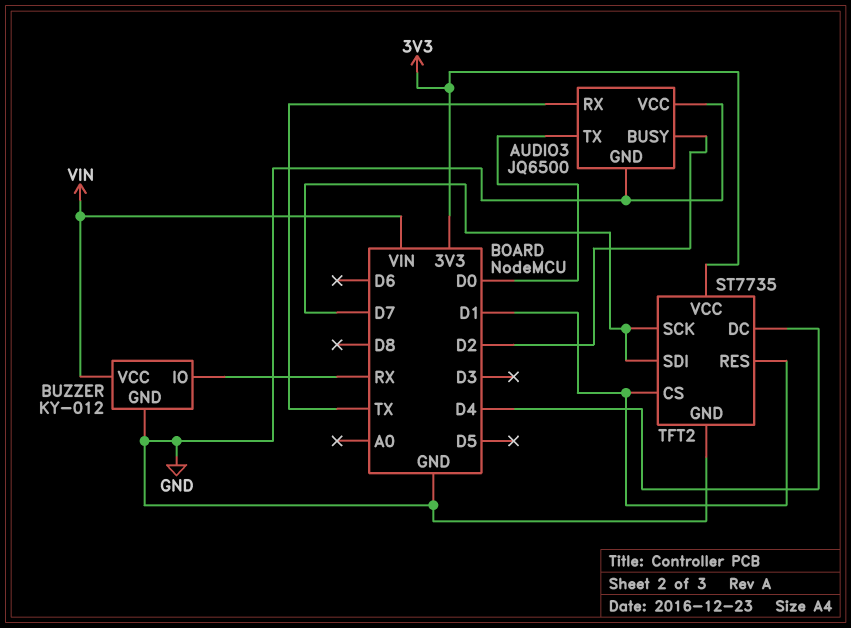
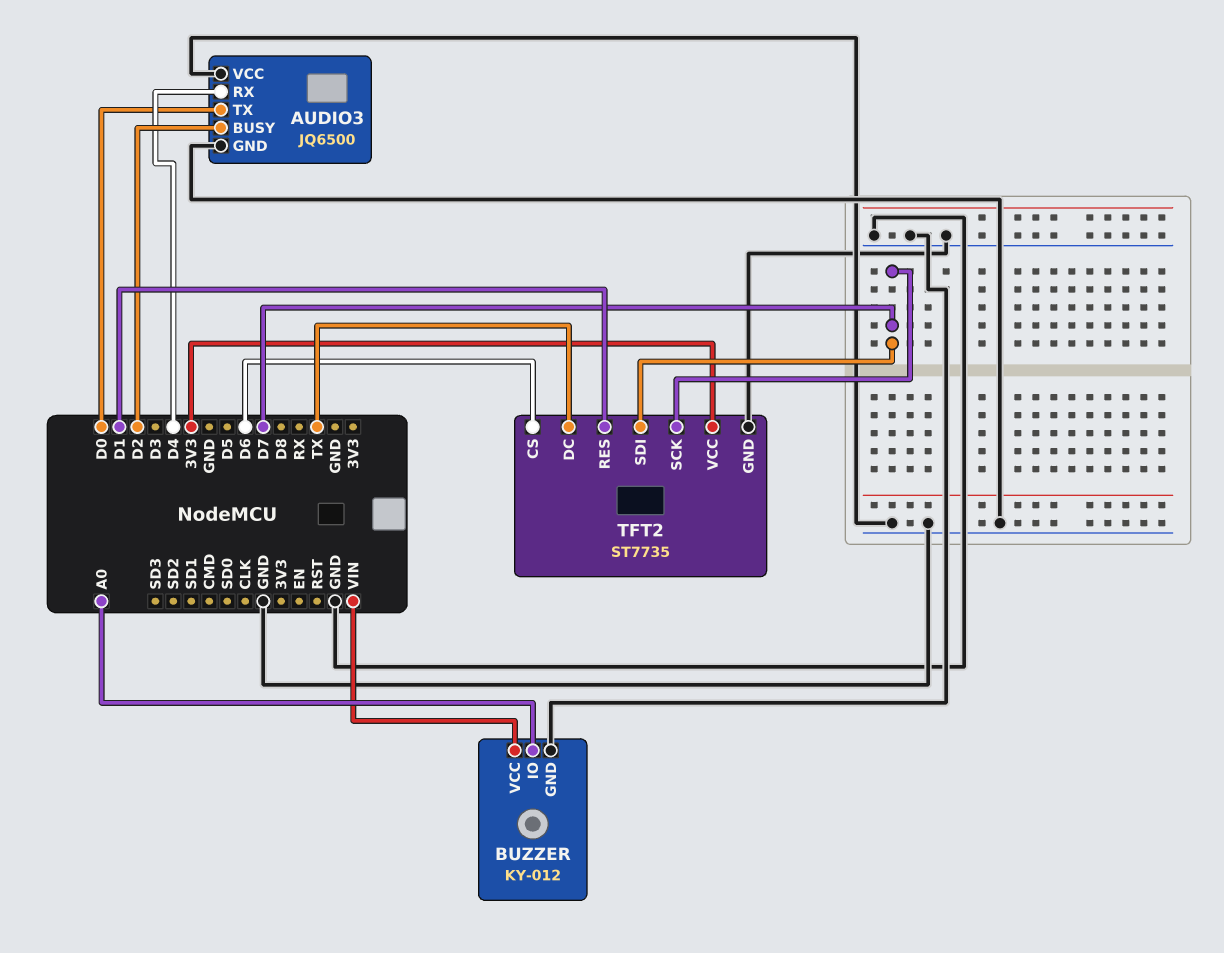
AUDIO3 pin RX: TX -> D4
BUZZER pin IO: RX -> A0
TFT2 pin CS: D1 -> D6
TFT2 pin DC: D4 -> TX

